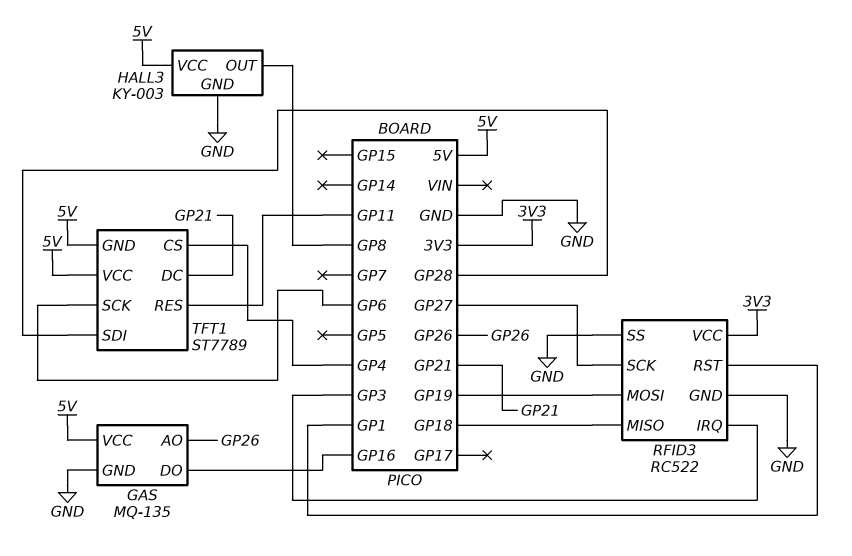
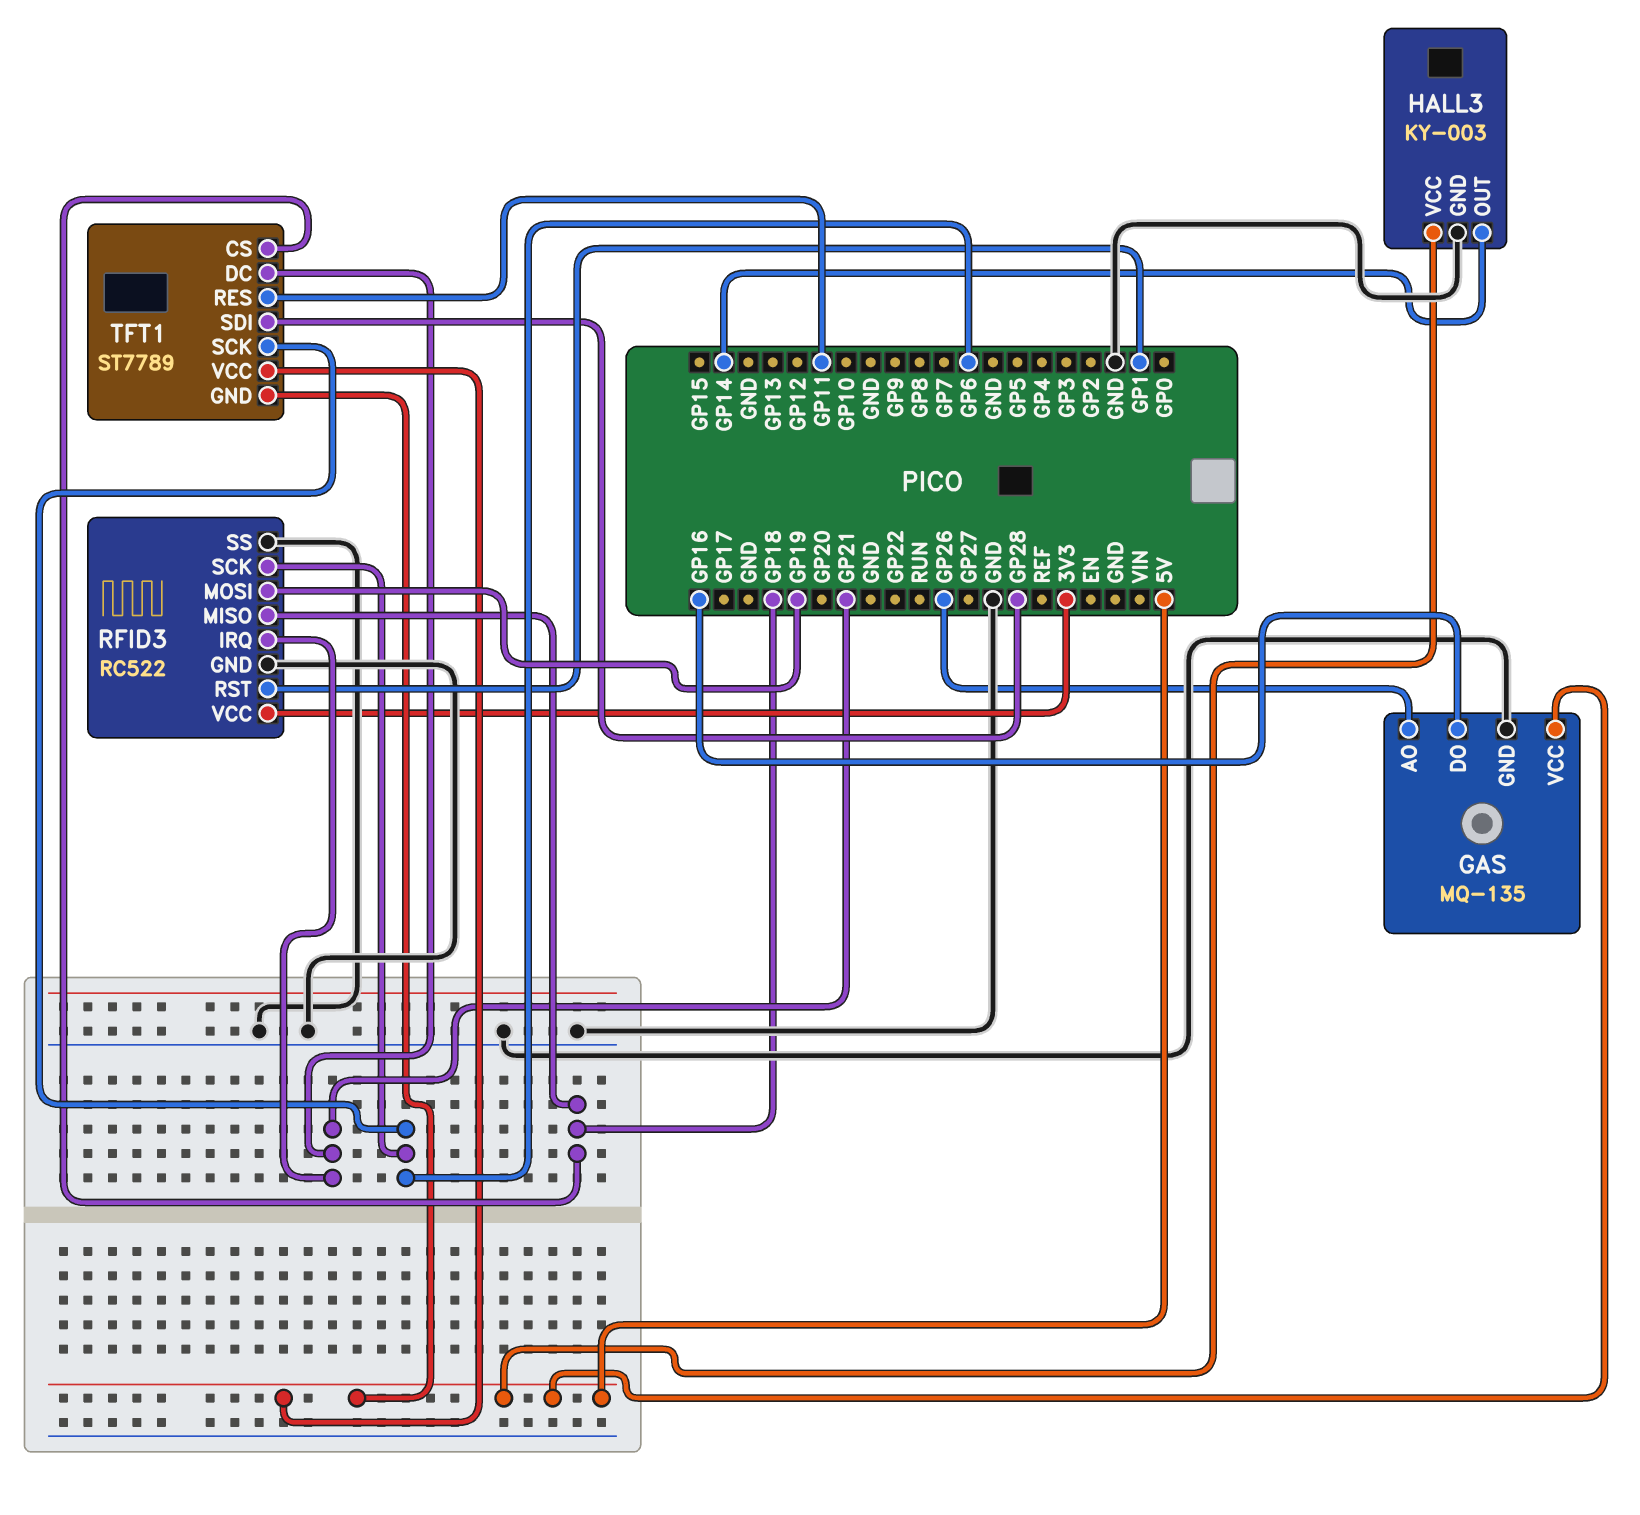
HALL3 pin OUT: GP8 -> GP14
RFID3 pin IRQ: GP3 -> GP21
RFID3 pin SCK: GP27 -> GP6
TFT1 pin CS: GP4 -> GP18

